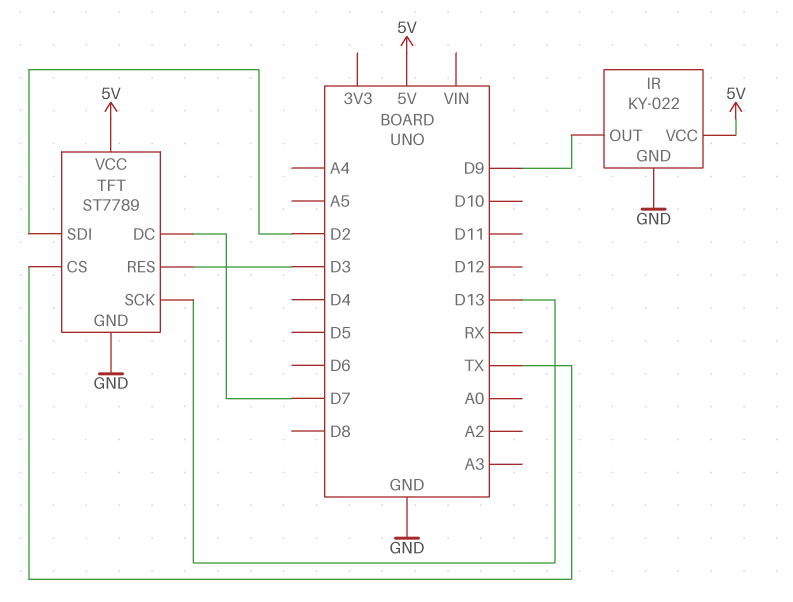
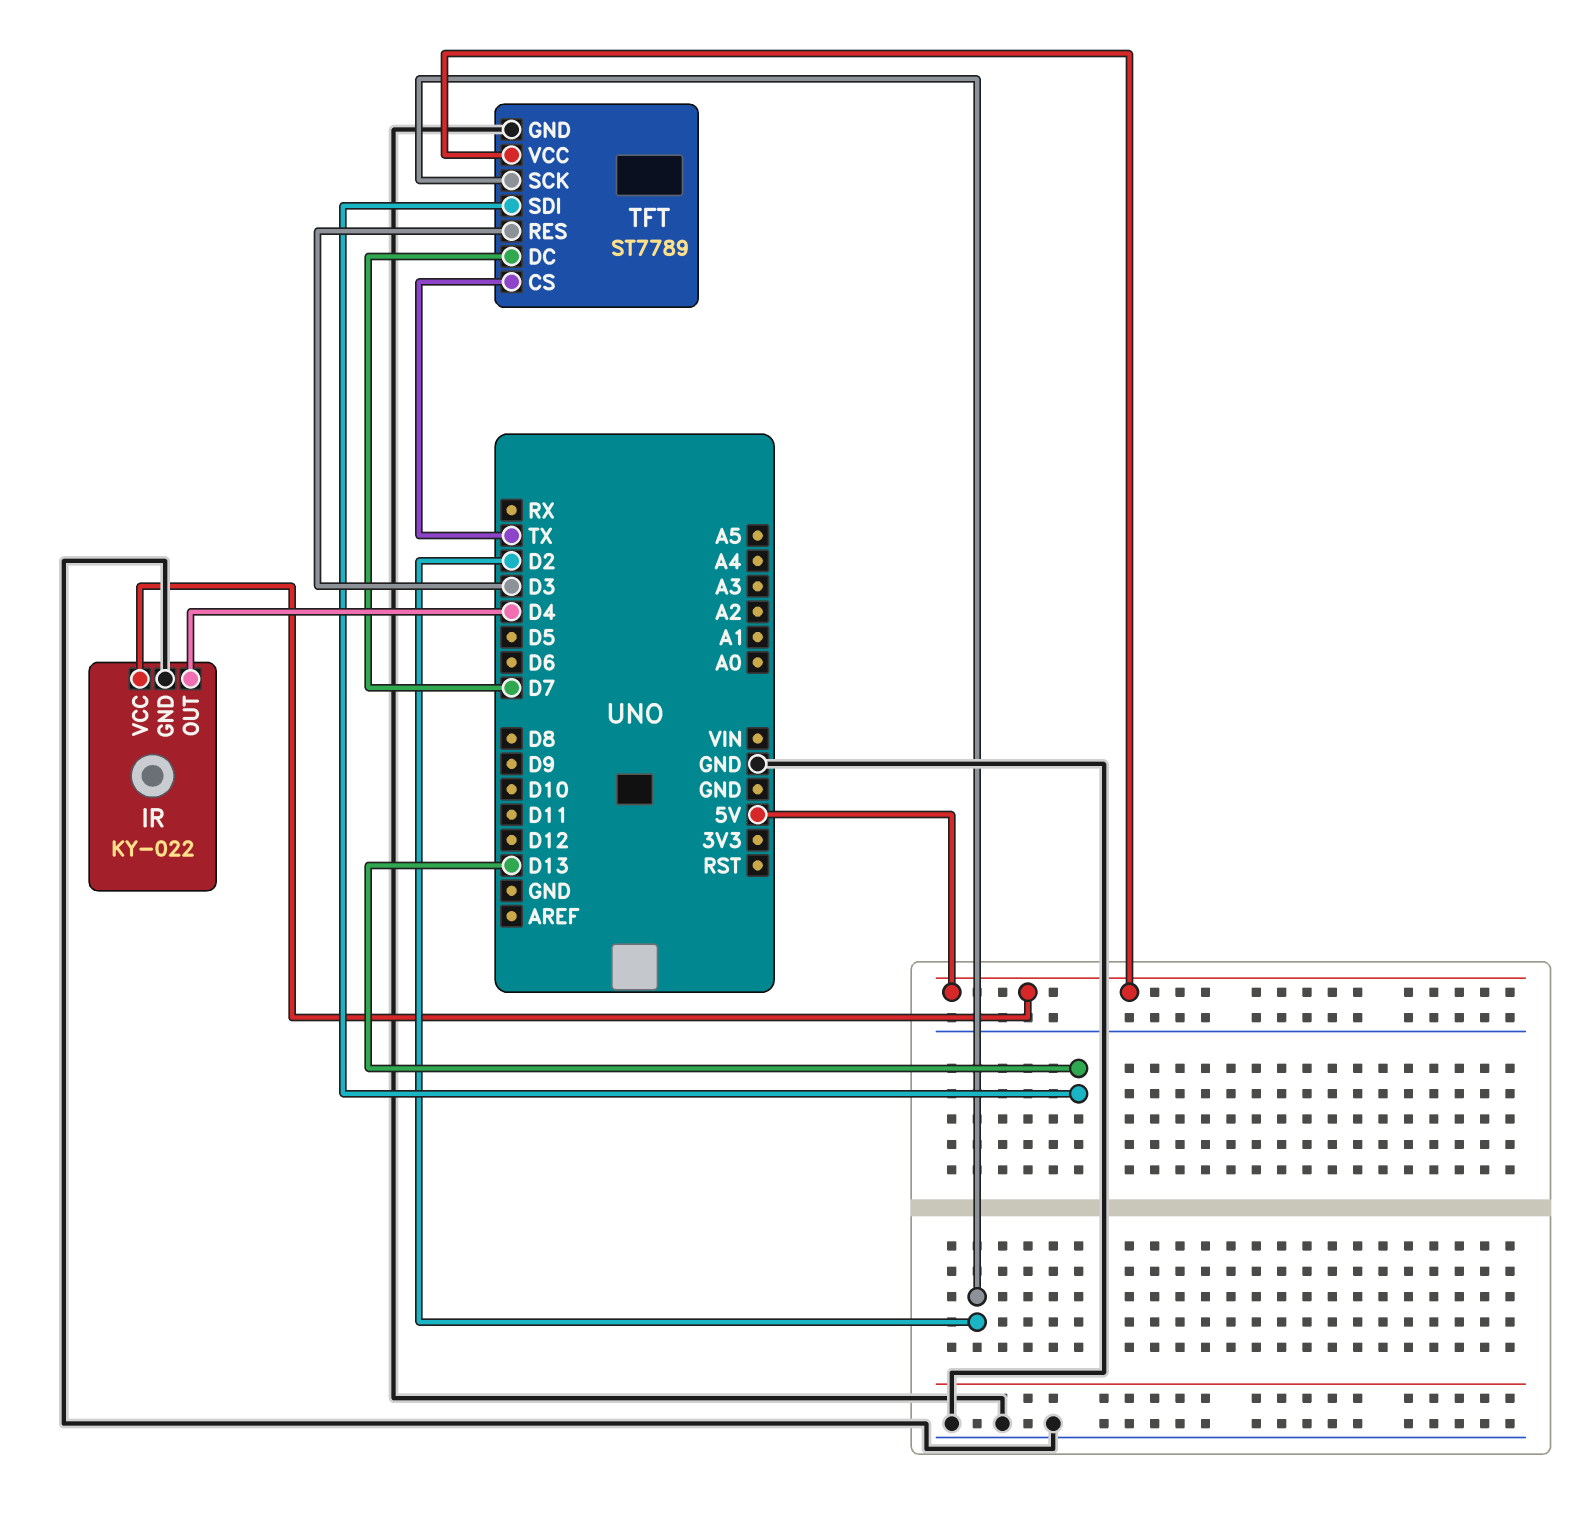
IR pin OUT: D9 -> D4
TFT pin SCK: D13 -> D2
TFT pin SDI: D2 -> D13

